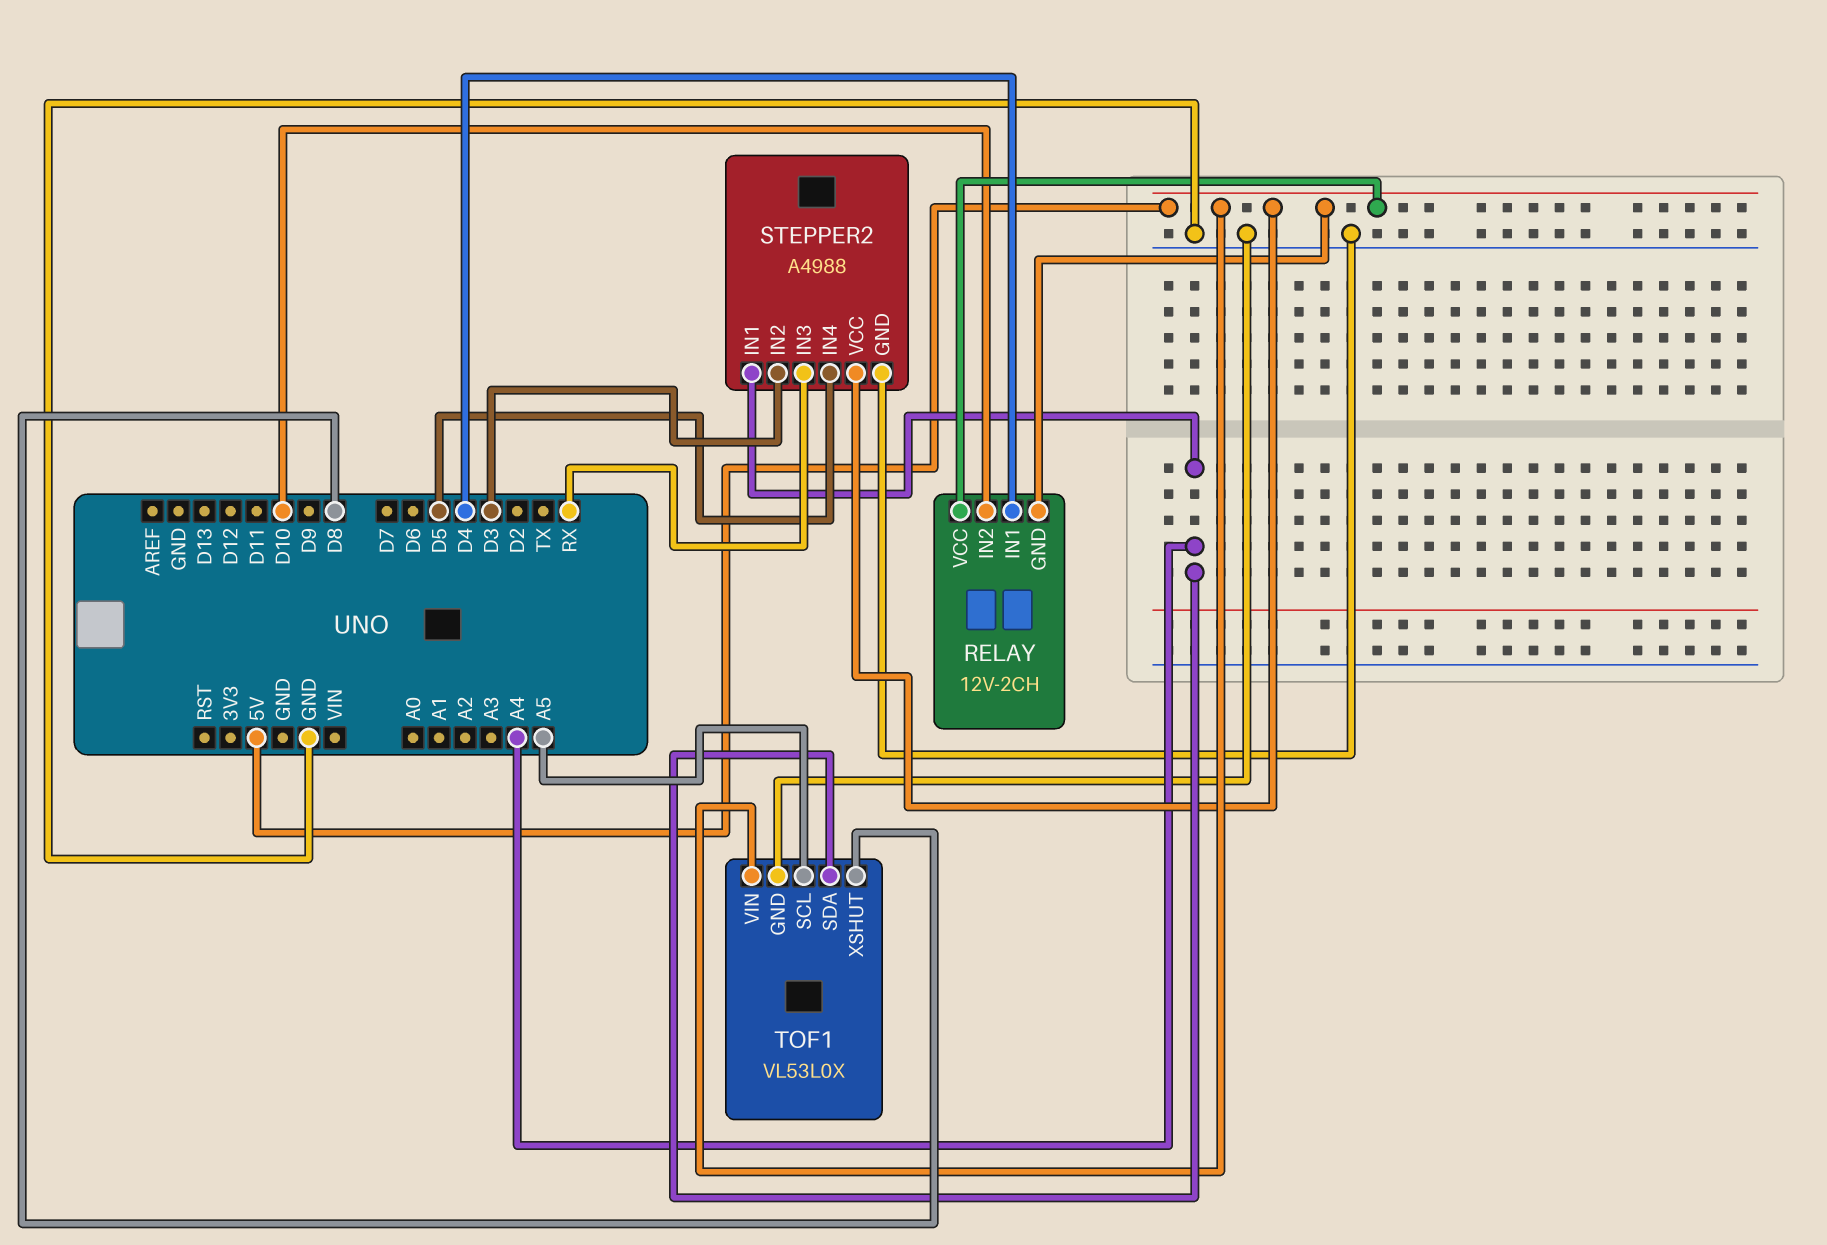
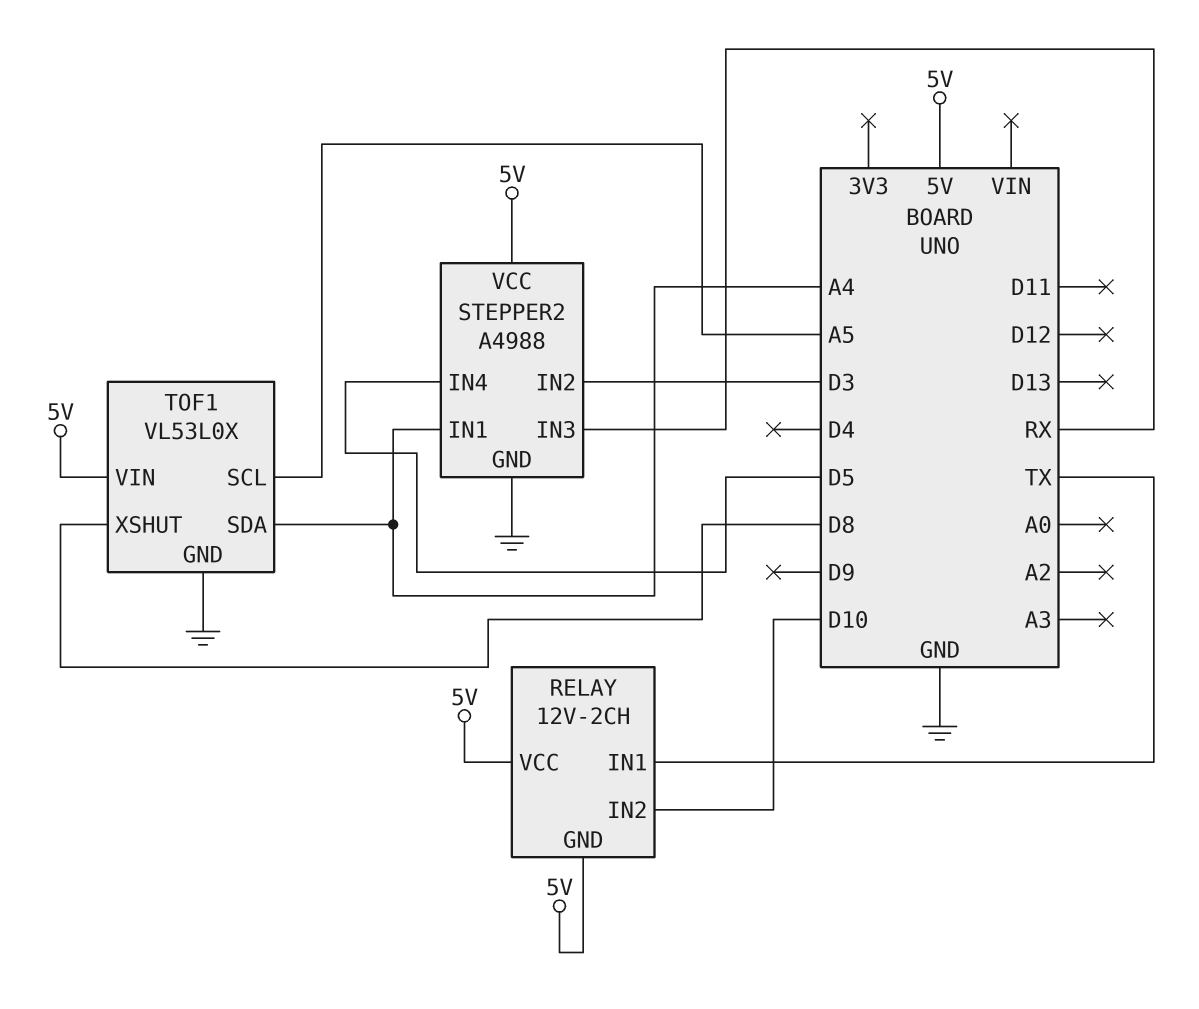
RELAY pin IN1: D4 -> TX

